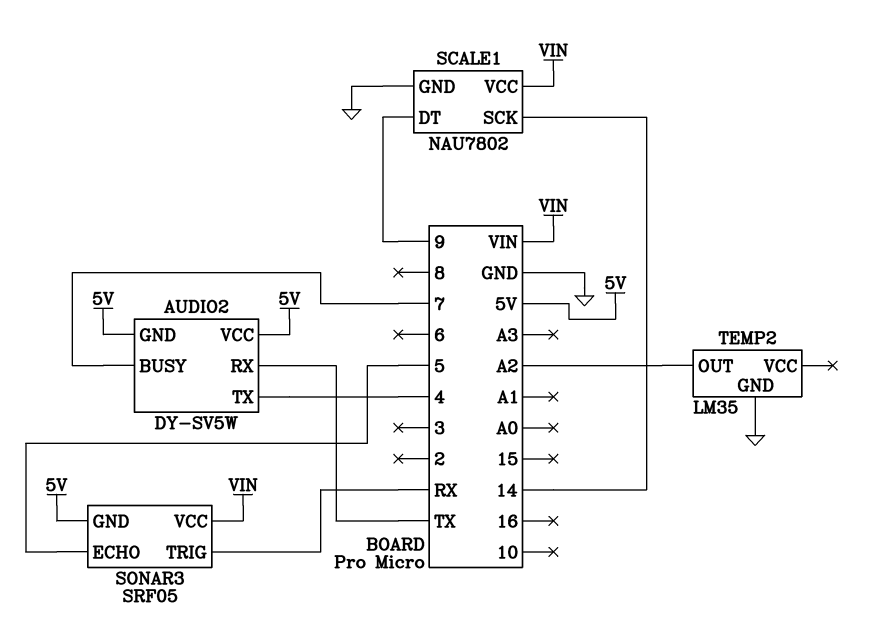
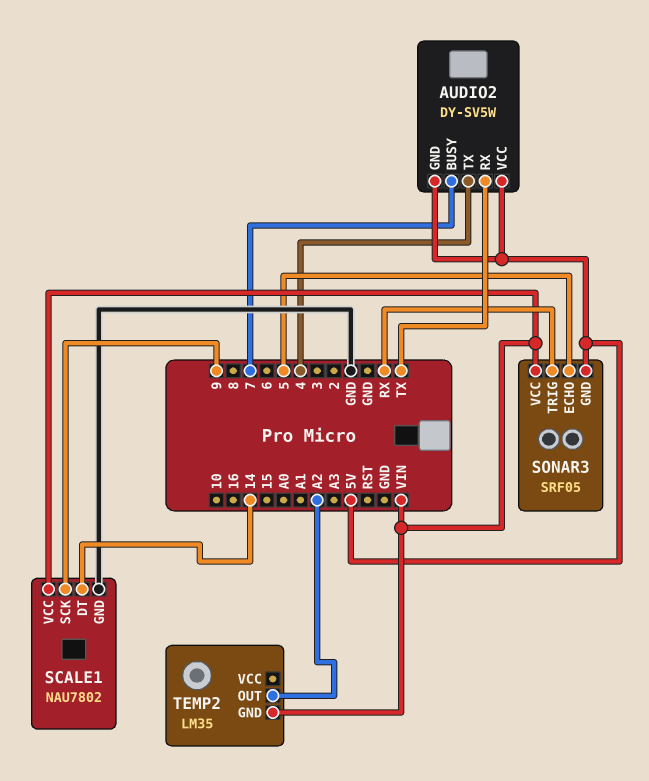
SCALE1 pin DT: 9 -> 14
SCALE1 pin SCK: 14 -> 9
TEMP2 pin GND: GND -> VIN

